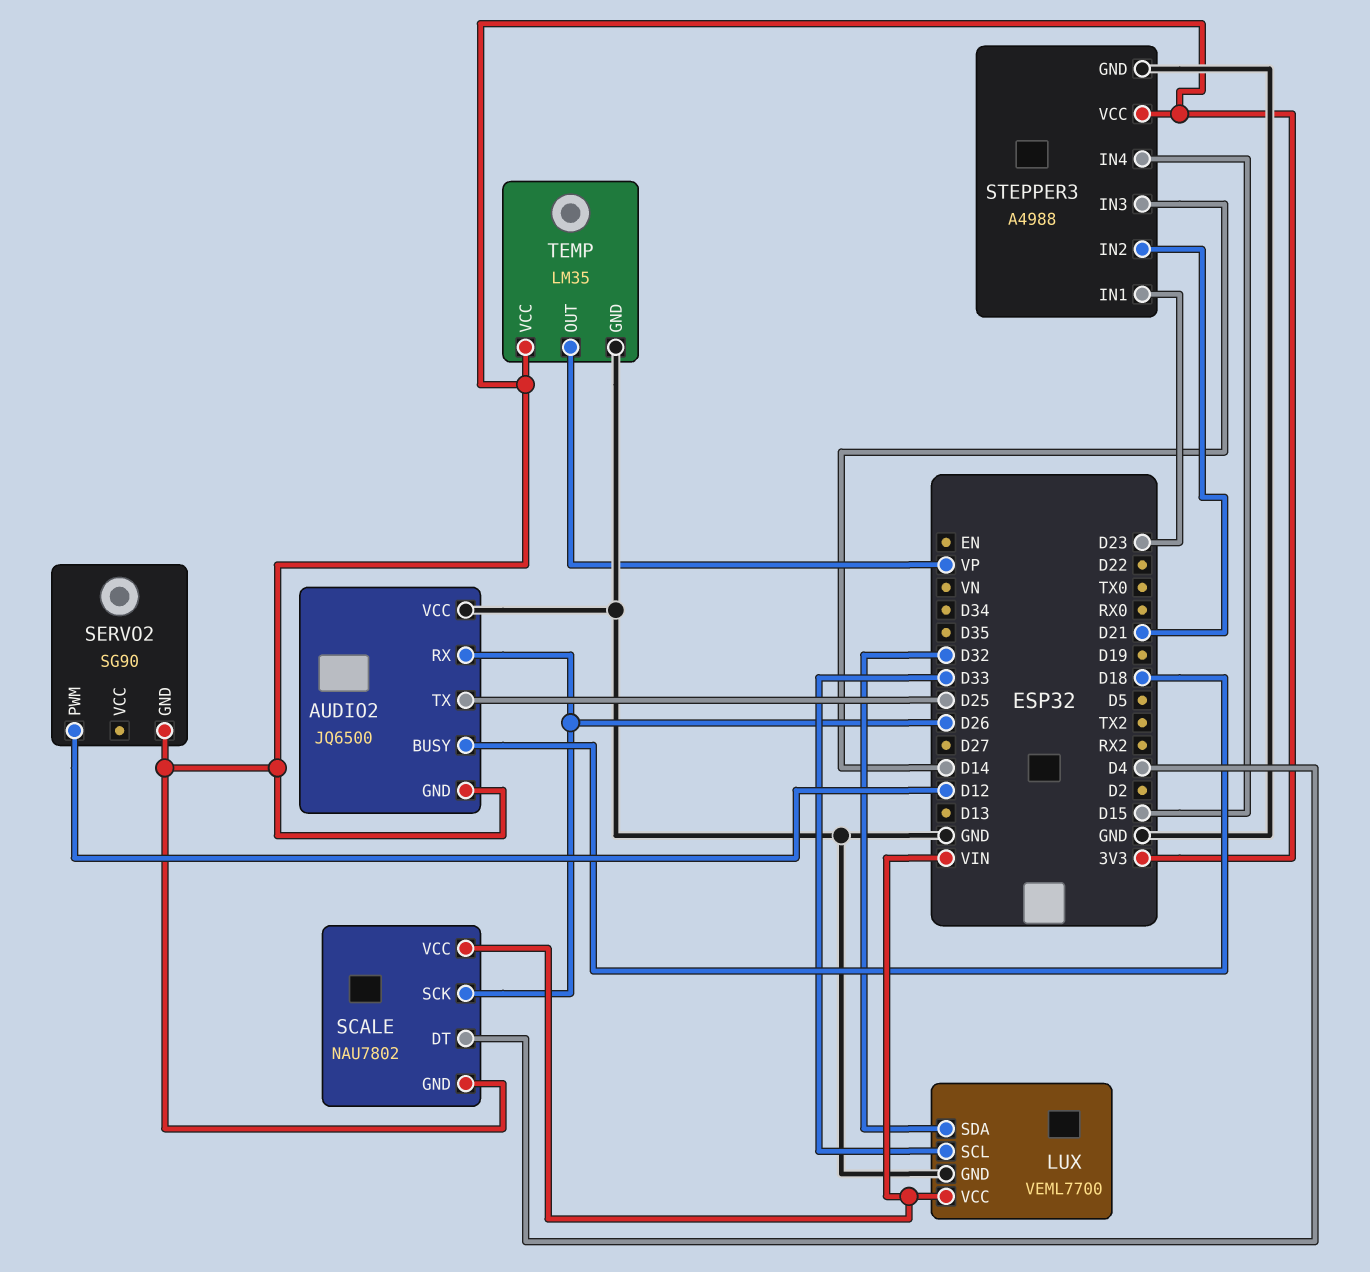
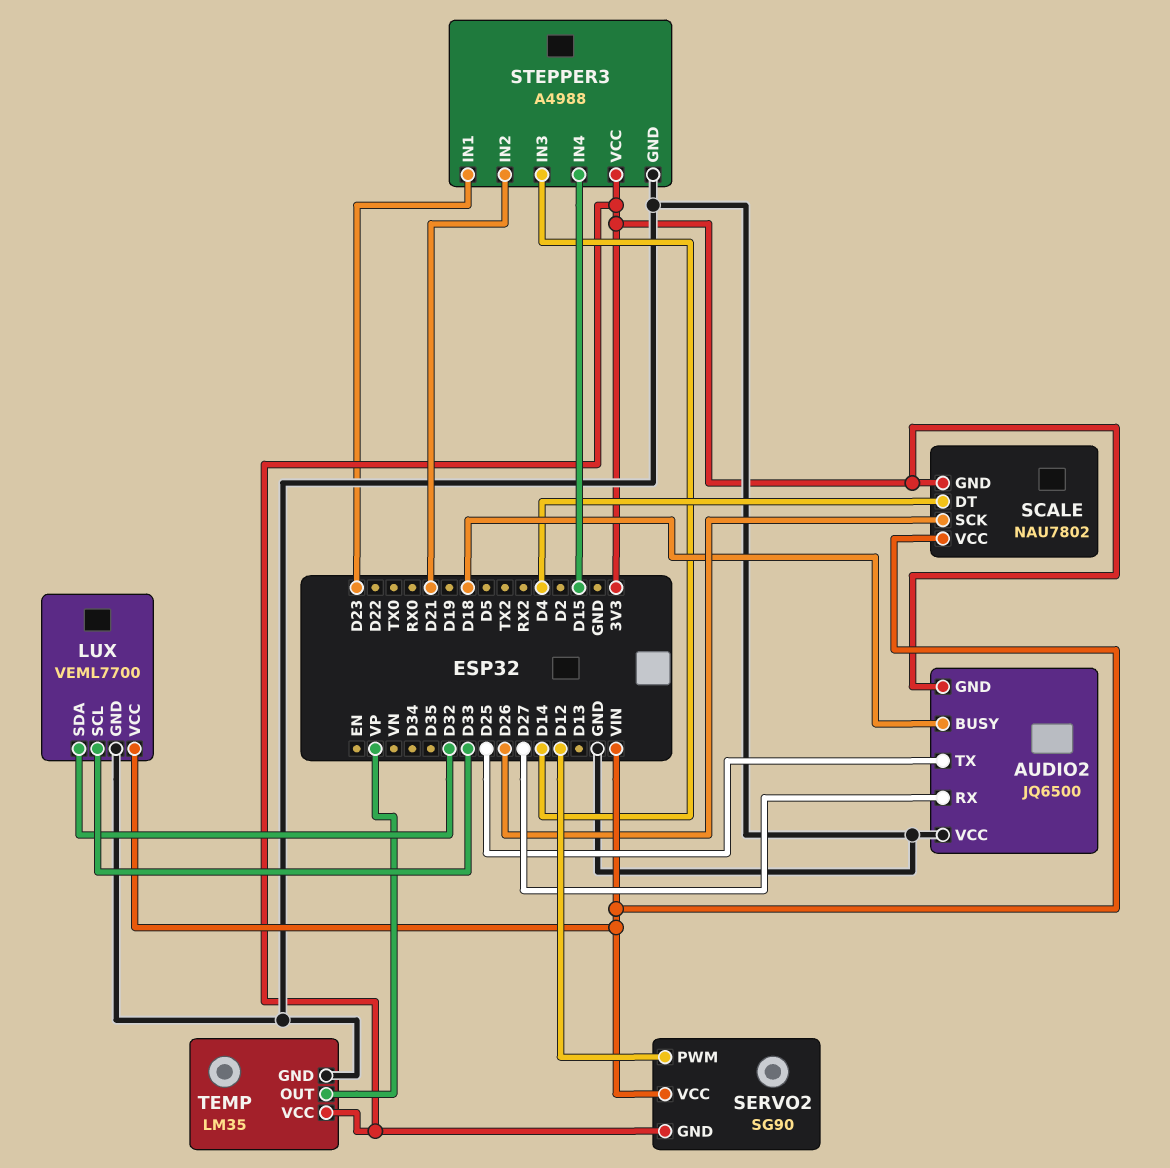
AUDIO2 pin RX: D26 -> D27
SERVO2 pin VCC: none -> VIN

